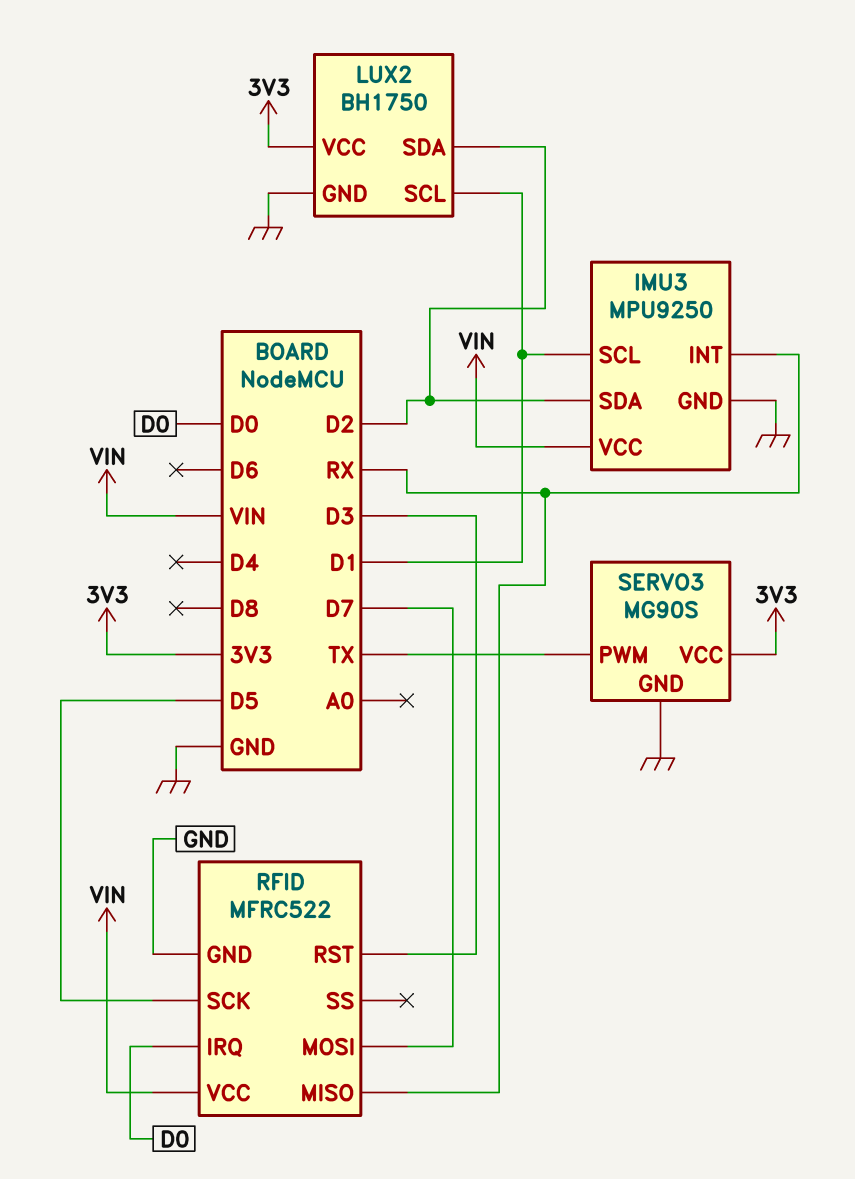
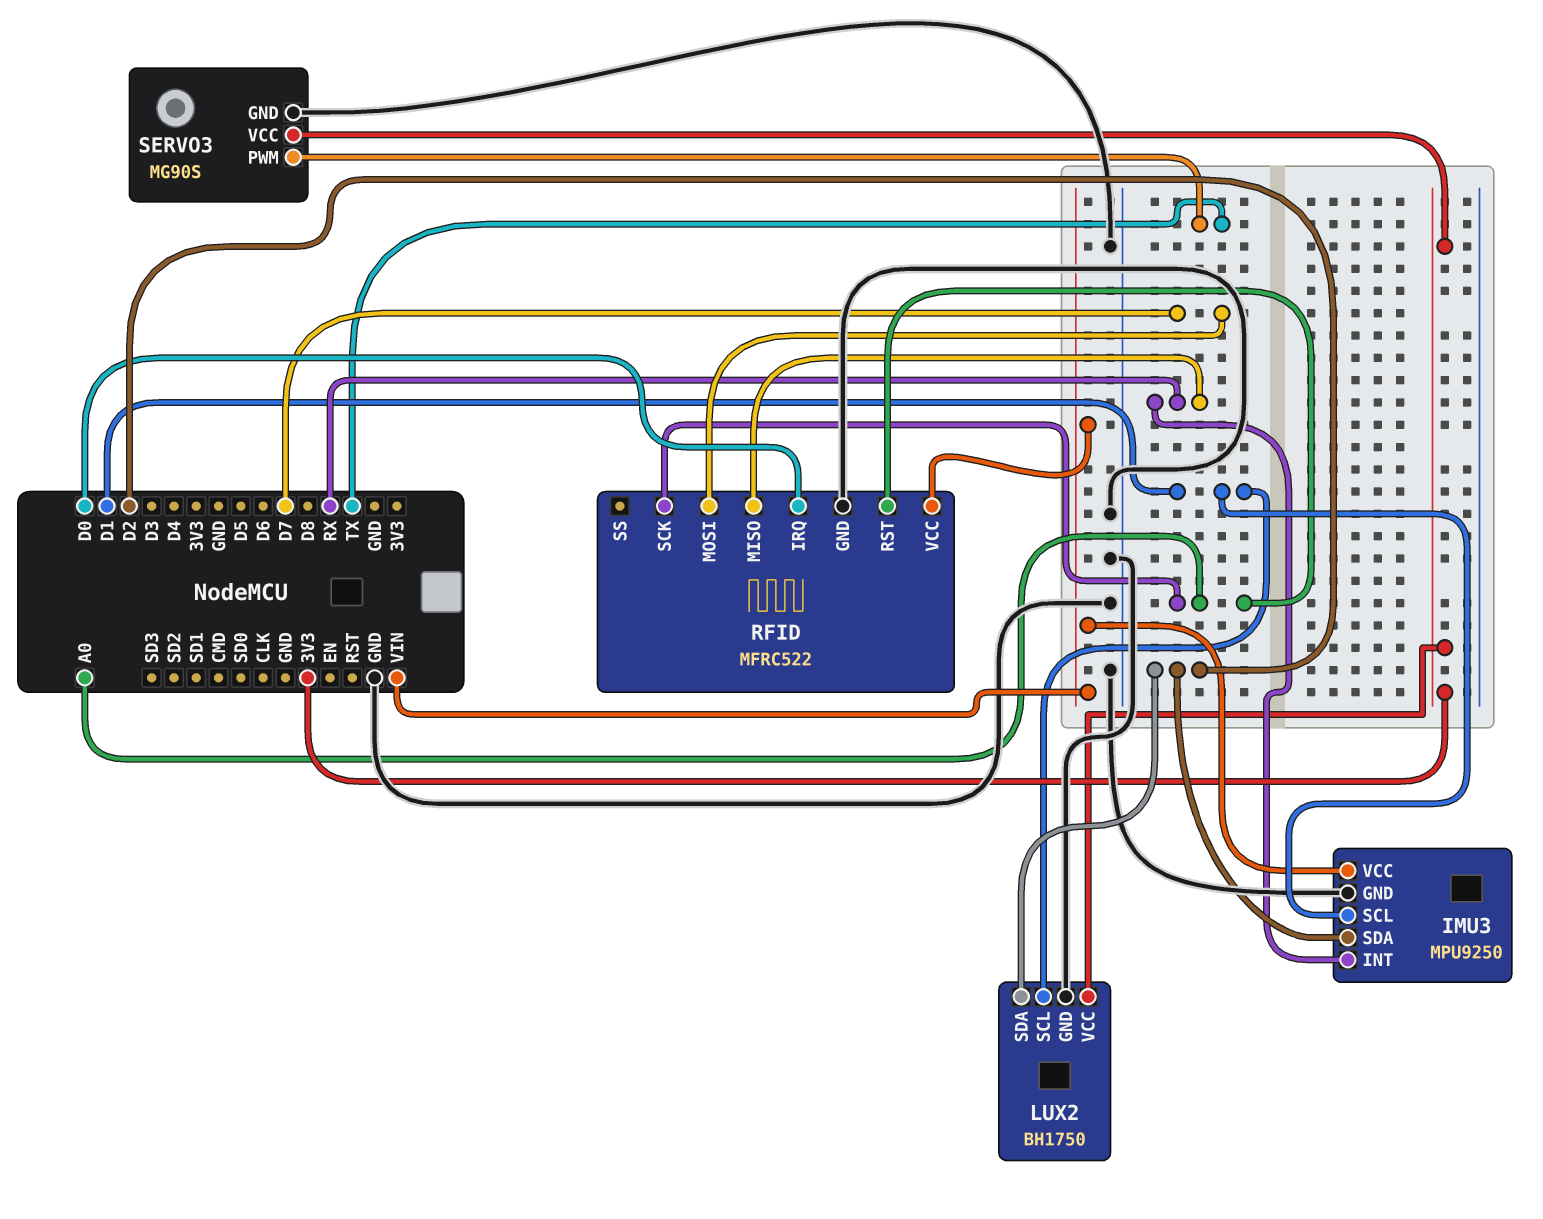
RFID pin RST: D3 -> A0
RFID pin SCK: D5 -> A0

